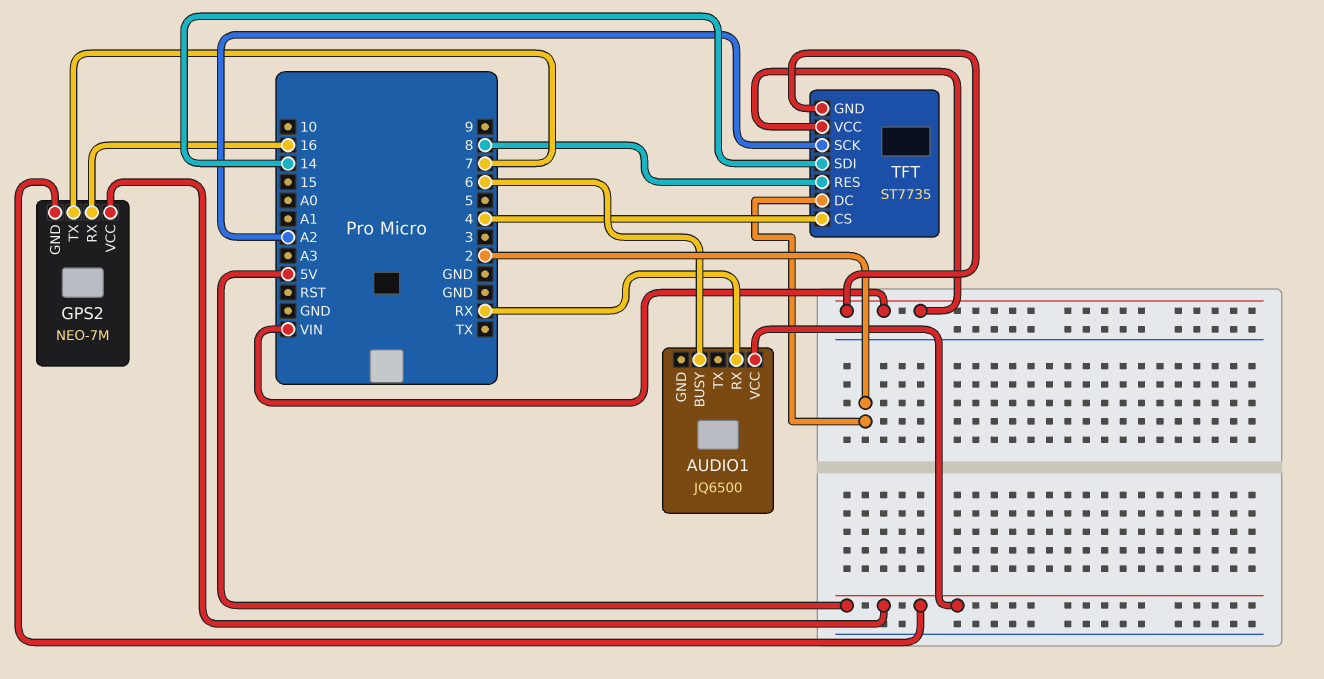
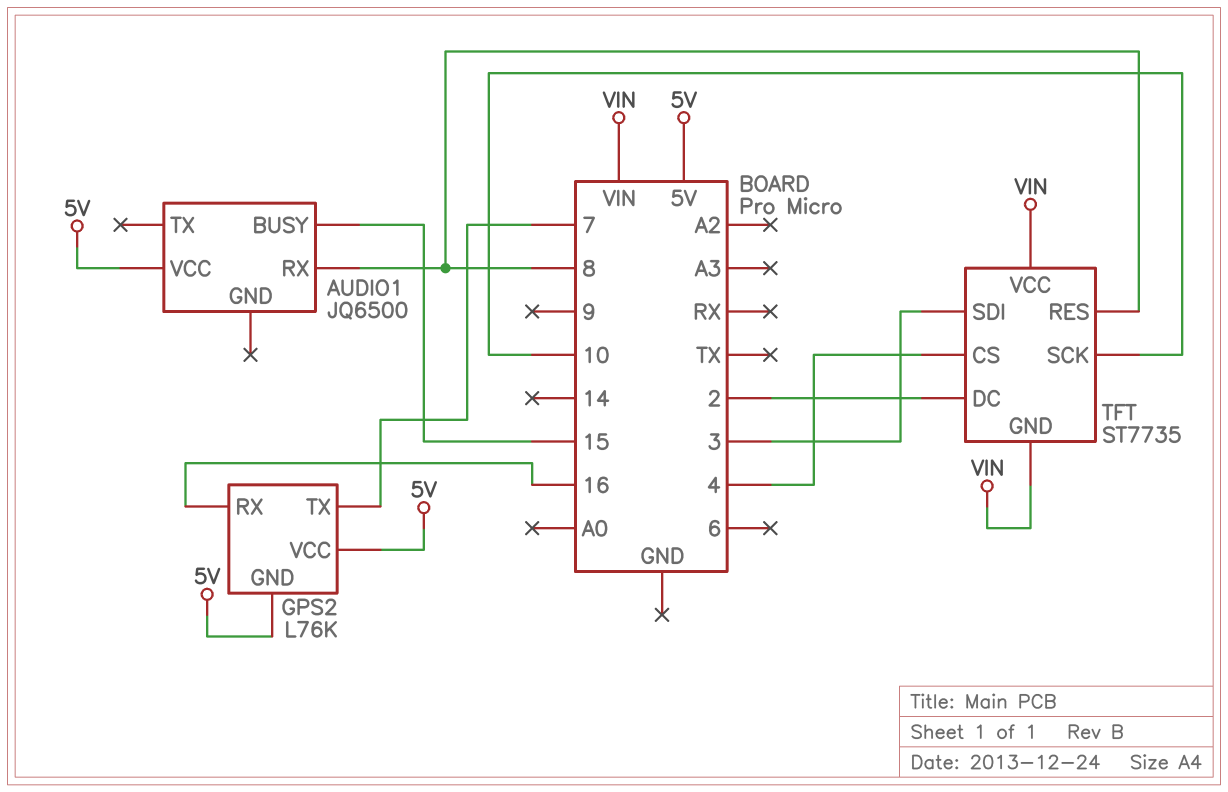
AUDIO1 pin BUSY: 6 -> 15
AUDIO1 pin RX: RX -> 8
GPS2: NEO-7M -> L76K
TFT pin SCK: A2 -> 10
TFT pin SDI: 14 -> 3

